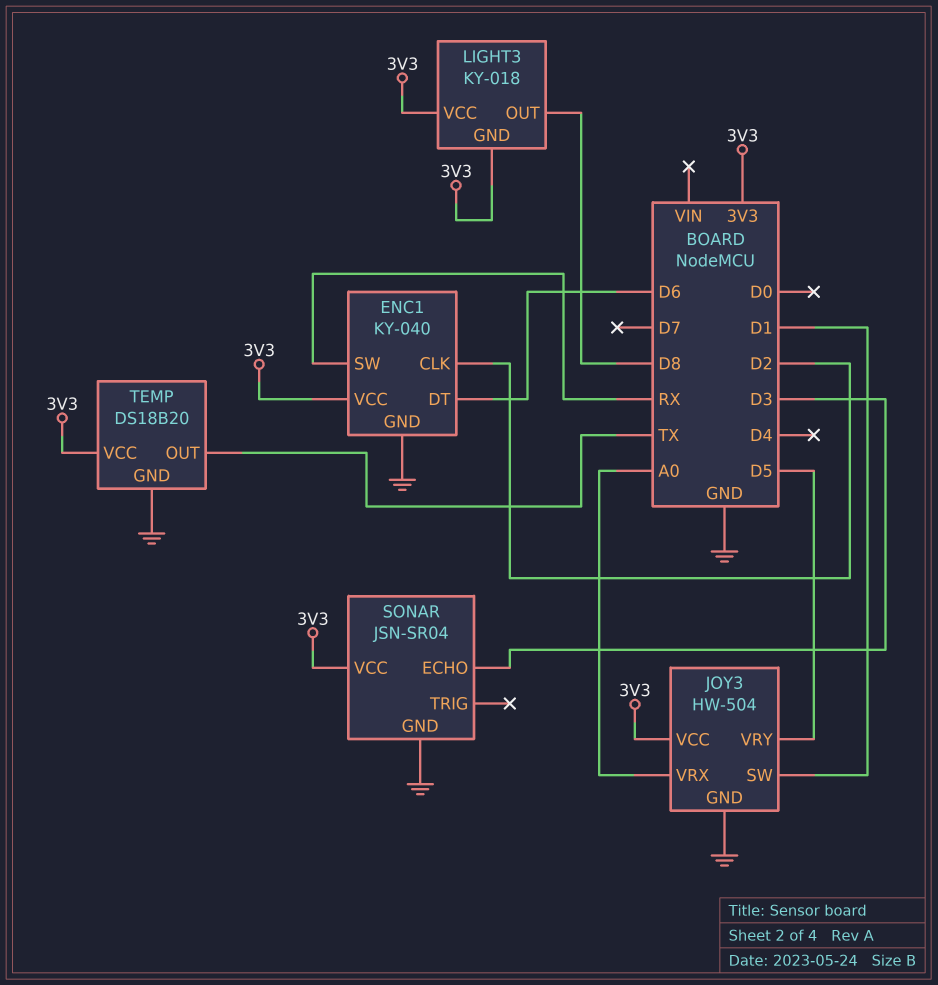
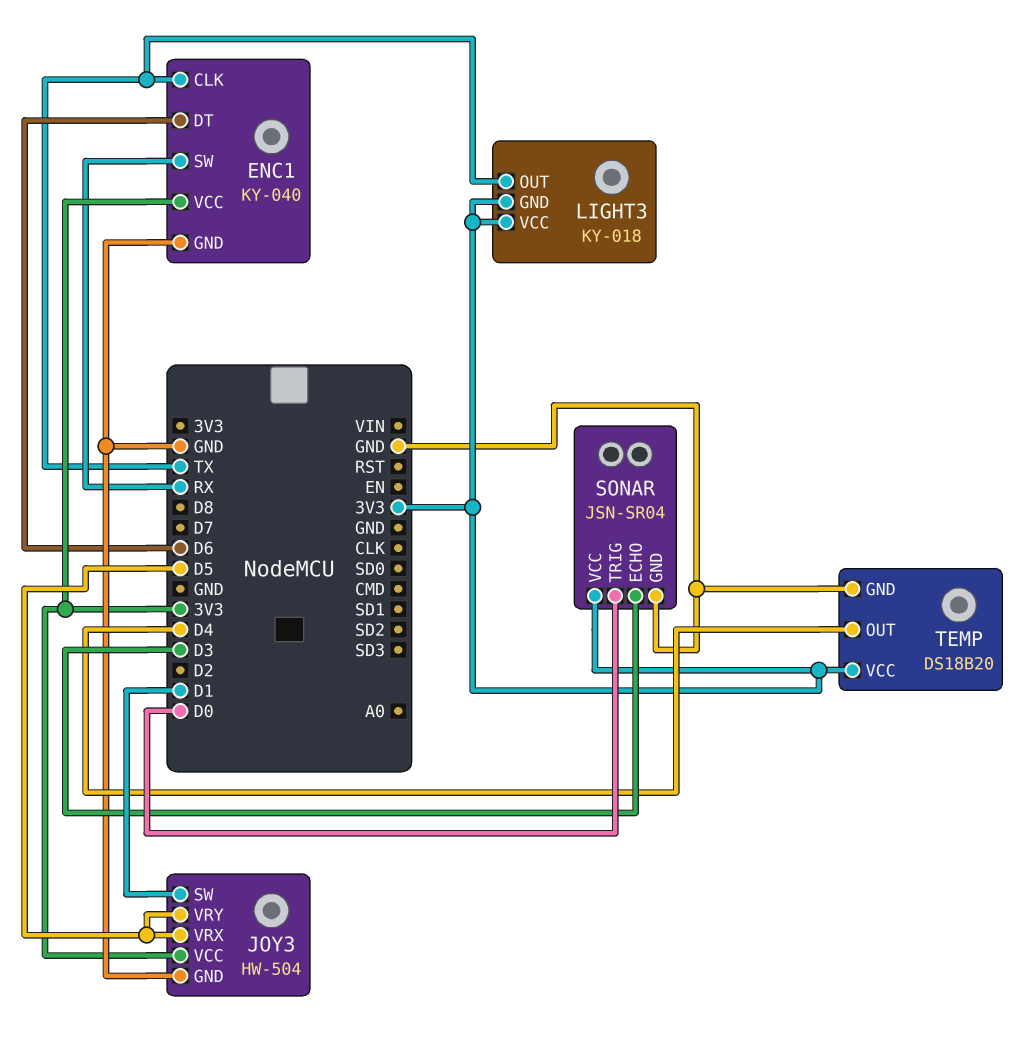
ENC1 pin CLK: D2 -> TX
JOY3 pin VRX: A0 -> D5
LIGHT3 pin OUT: D8 -> TX
SONAR pin TRIG: none -> D0
TEMP pin OUT: TX -> D4

